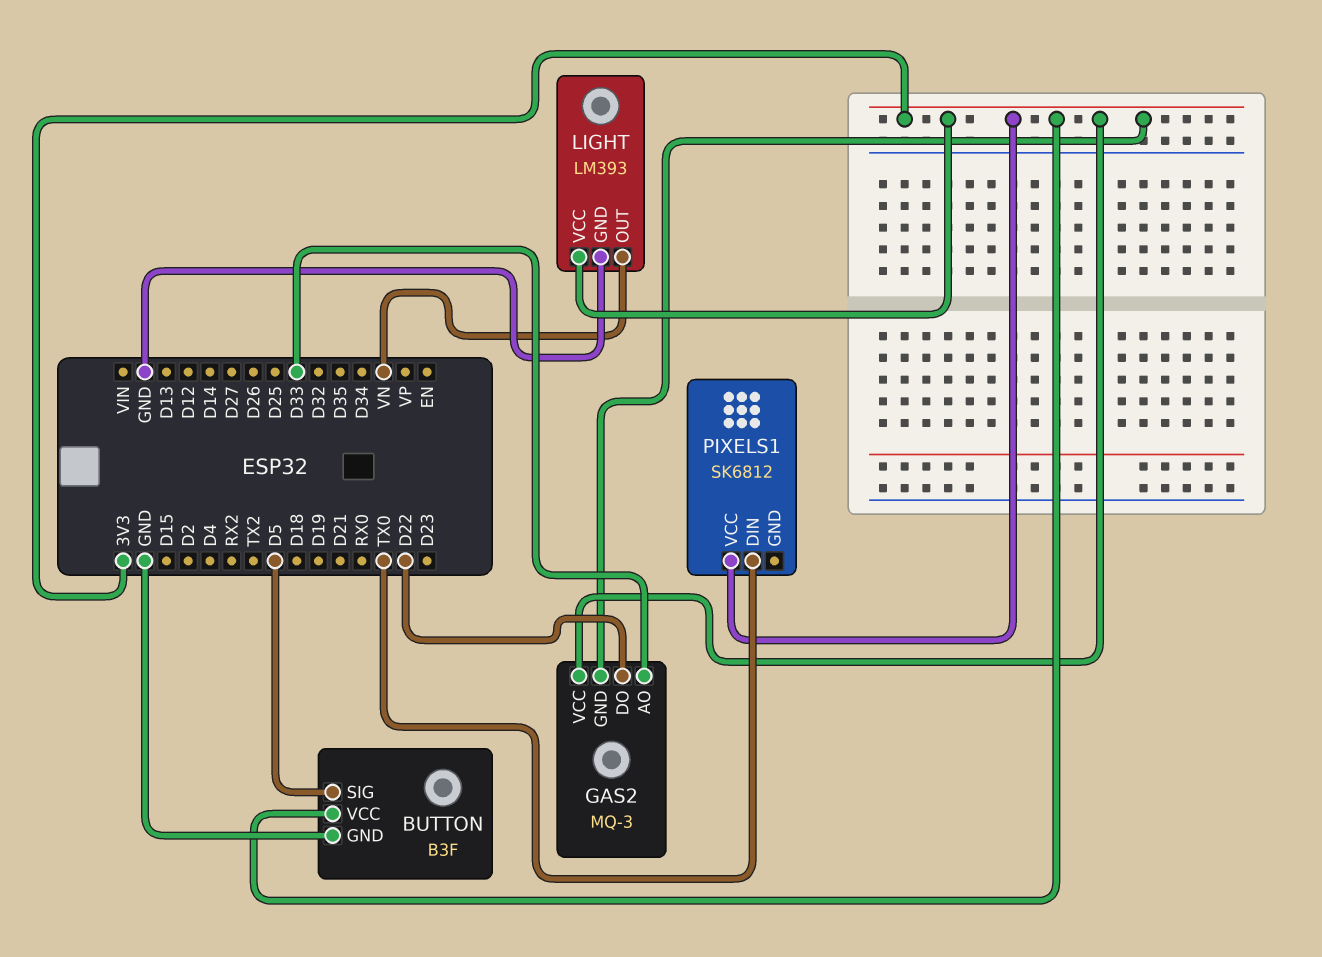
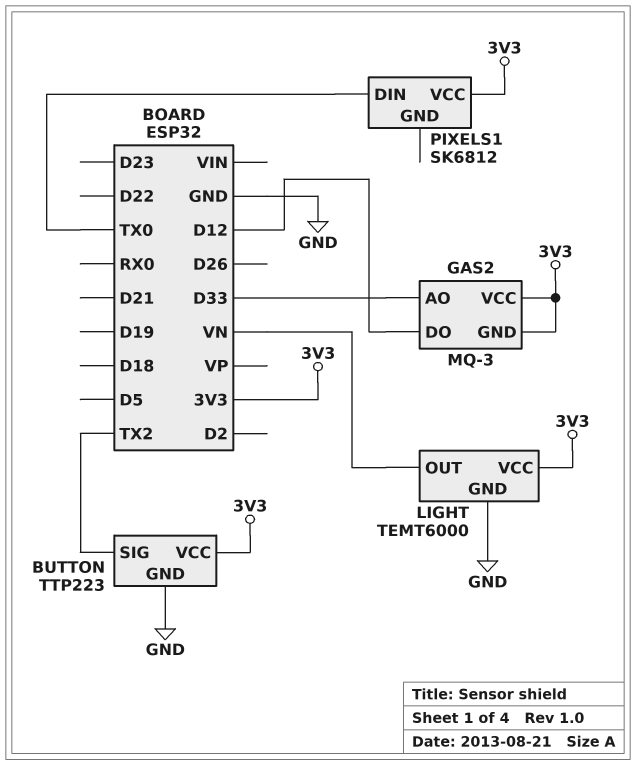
BUTTON: B3F -> TTP223
BUTTON pin SIG: D5 -> TX2
GAS2 pin DO: D22 -> D12
LIGHT: LM393 -> TEMT6000

